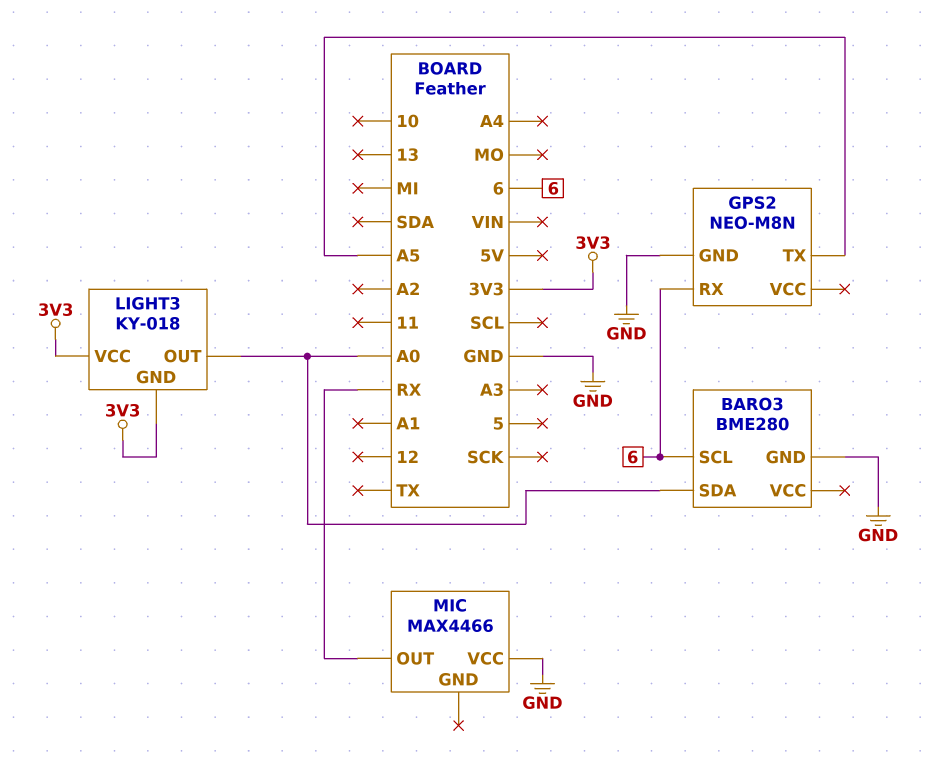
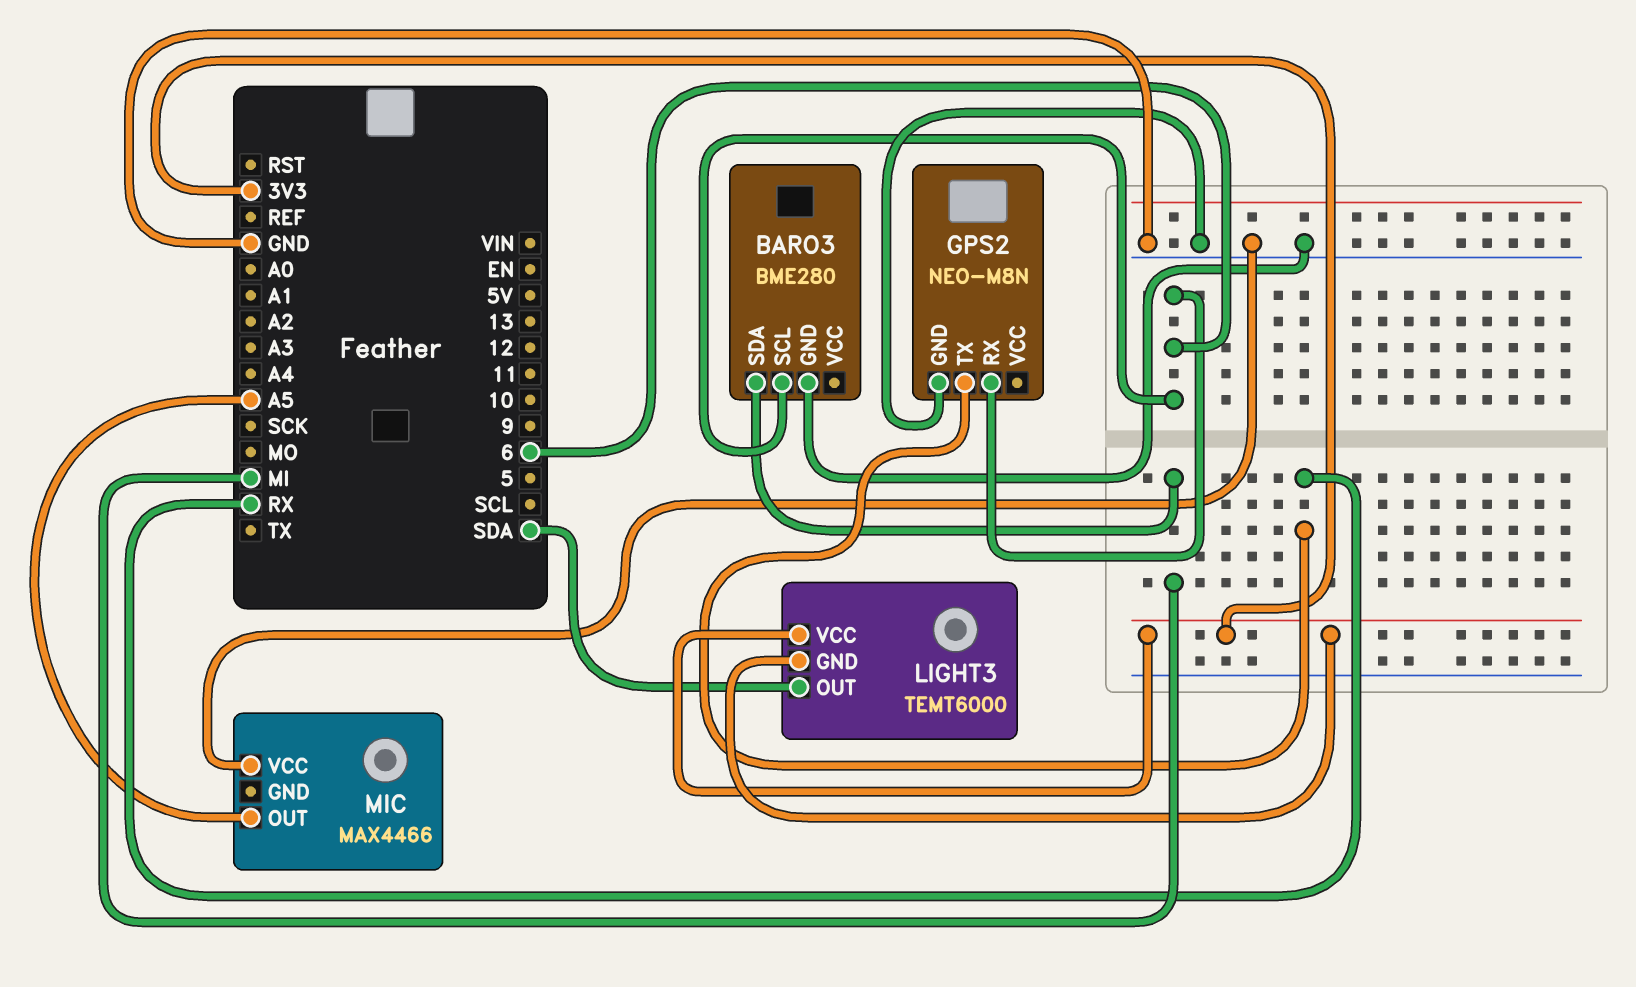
BARO3 pin SDA: A0 -> MI
GPS2 pin TX: A5 -> RX
LIGHT3: KY-018 -> TEMT6000
LIGHT3 pin OUT: A0 -> SDA
MIC pin OUT: RX -> A5

